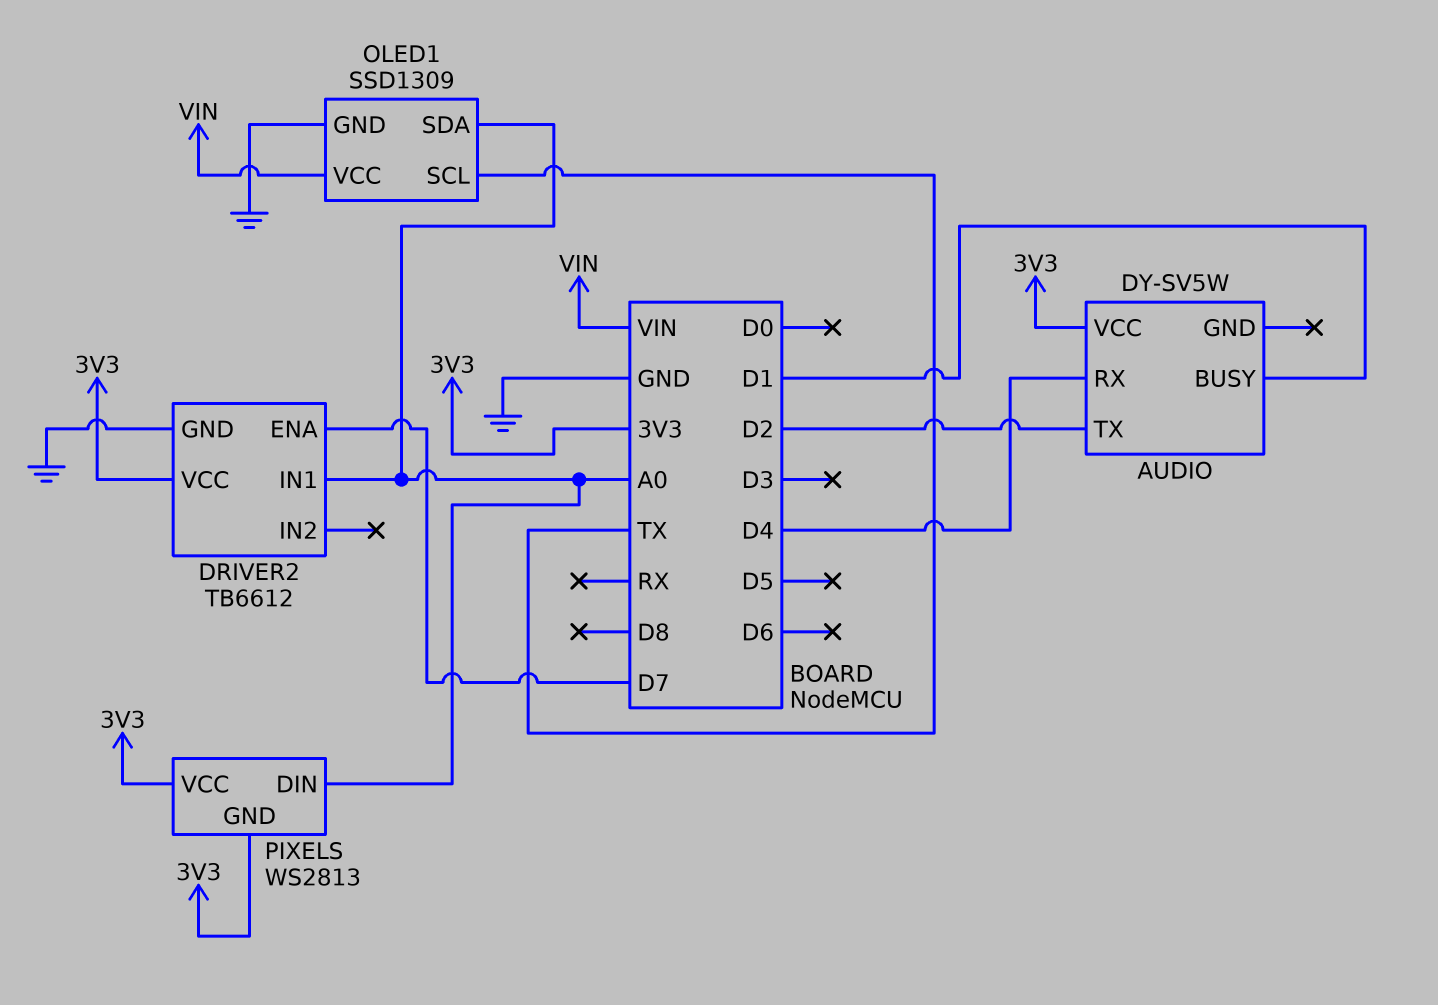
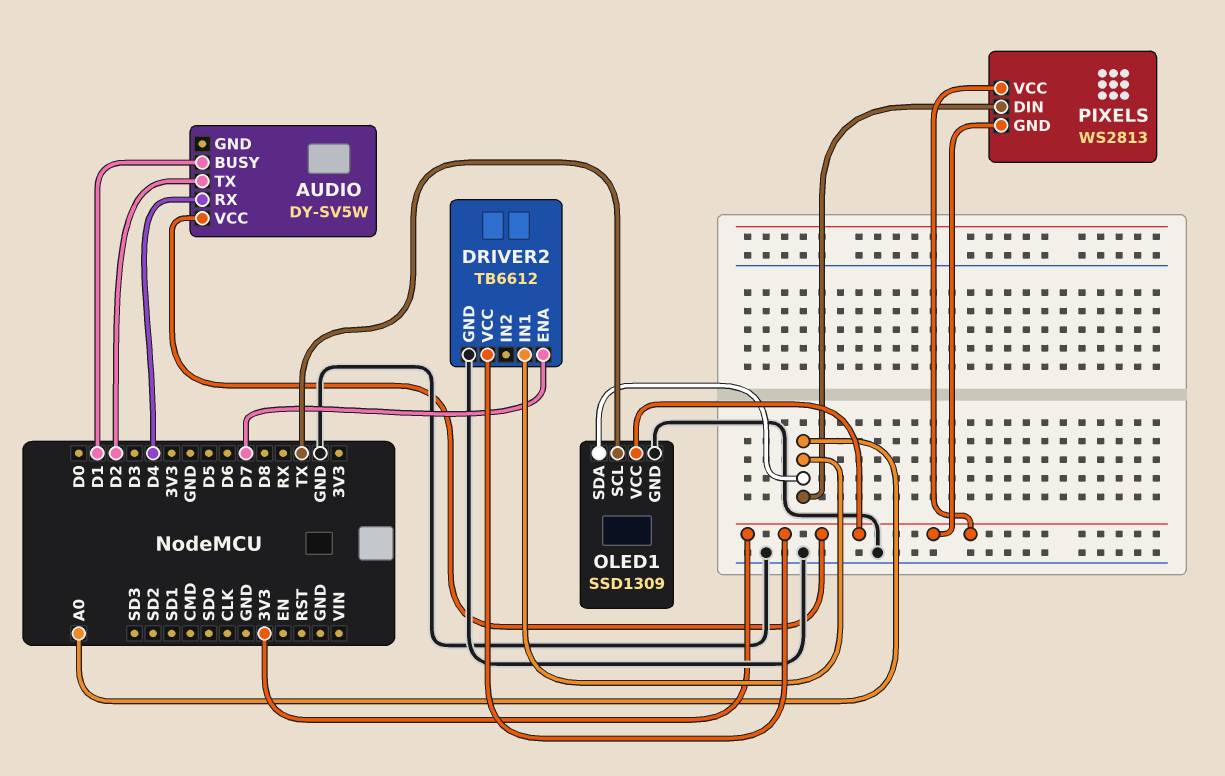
OLED1 pin VCC: VIN -> 3V3

